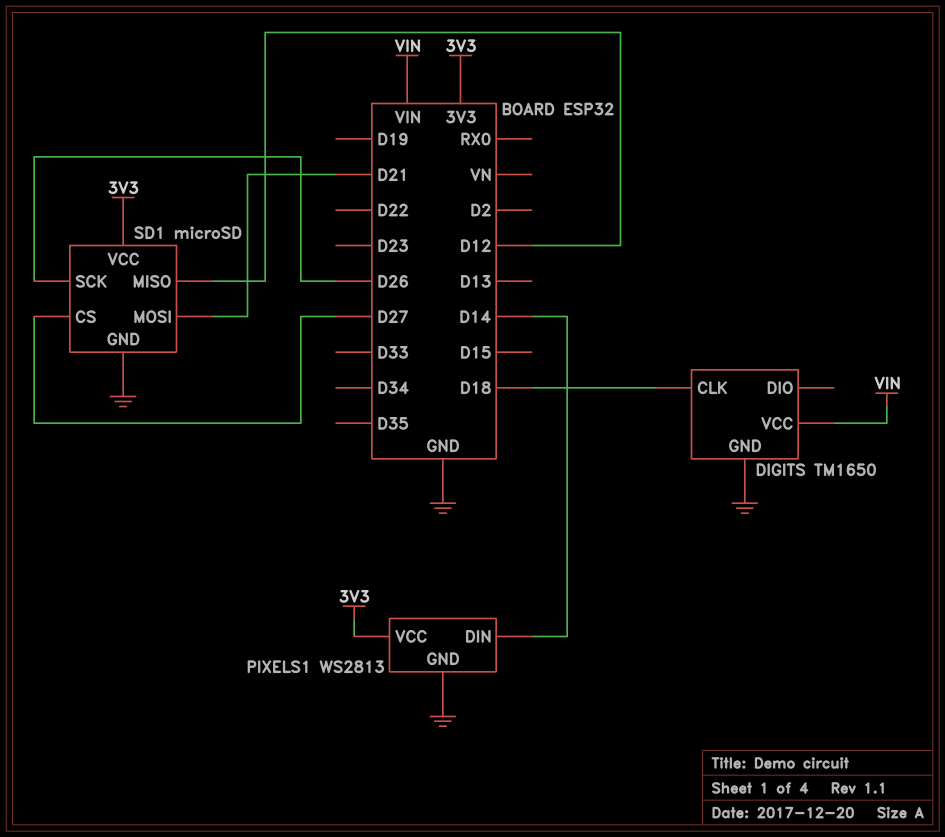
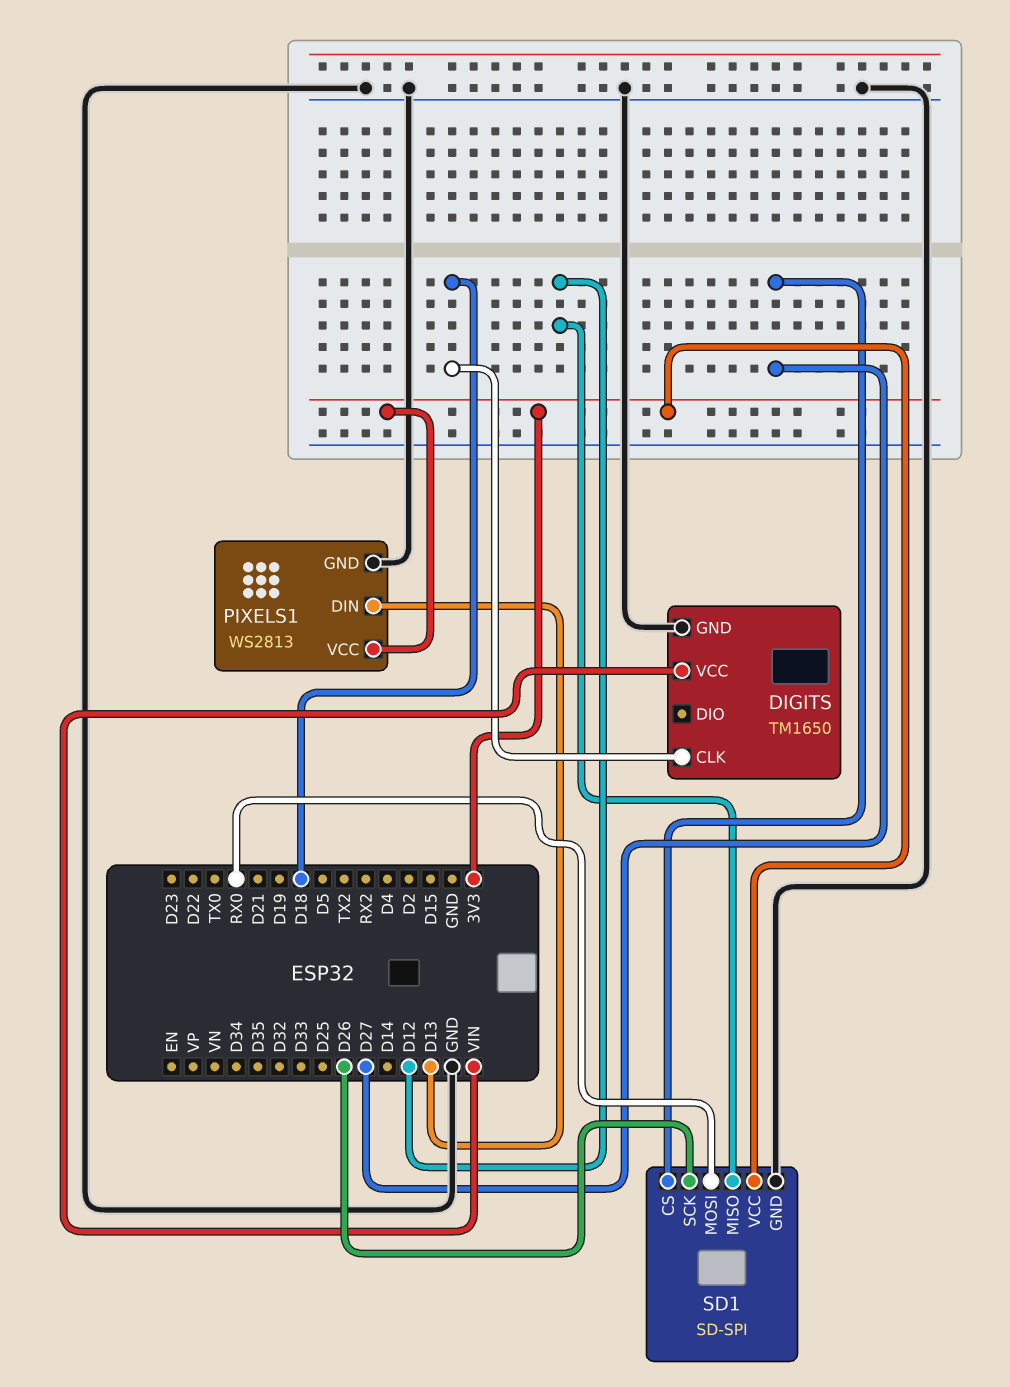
PIXELS1 pin DIN: D14 -> D13
SD1: microSD -> SD-SPI
SD1 pin MOSI: D21 -> RX0

